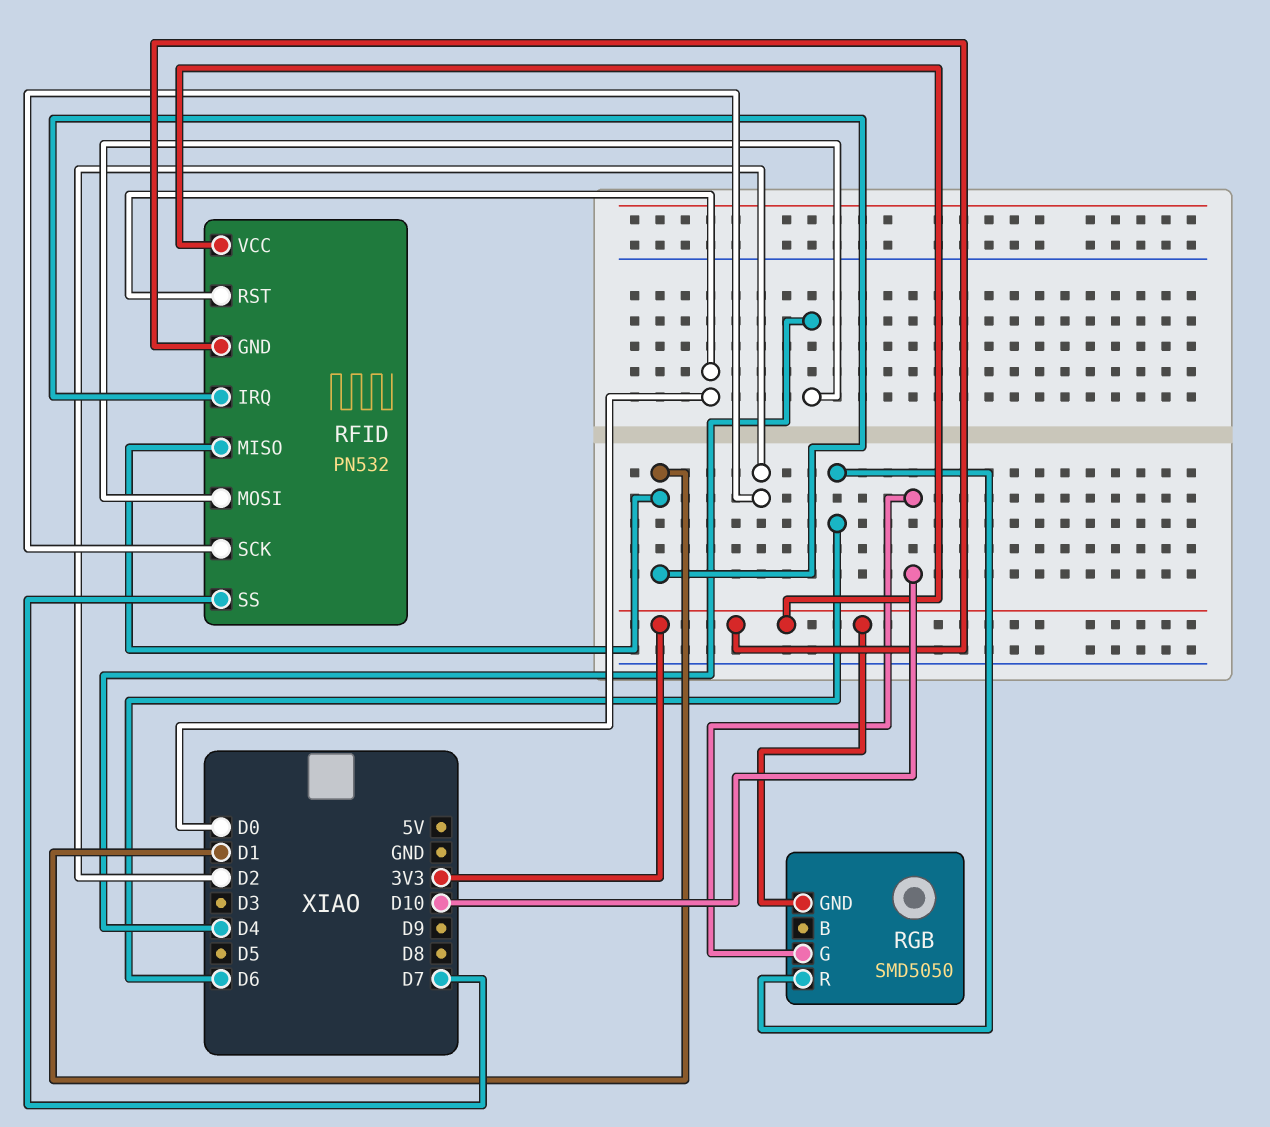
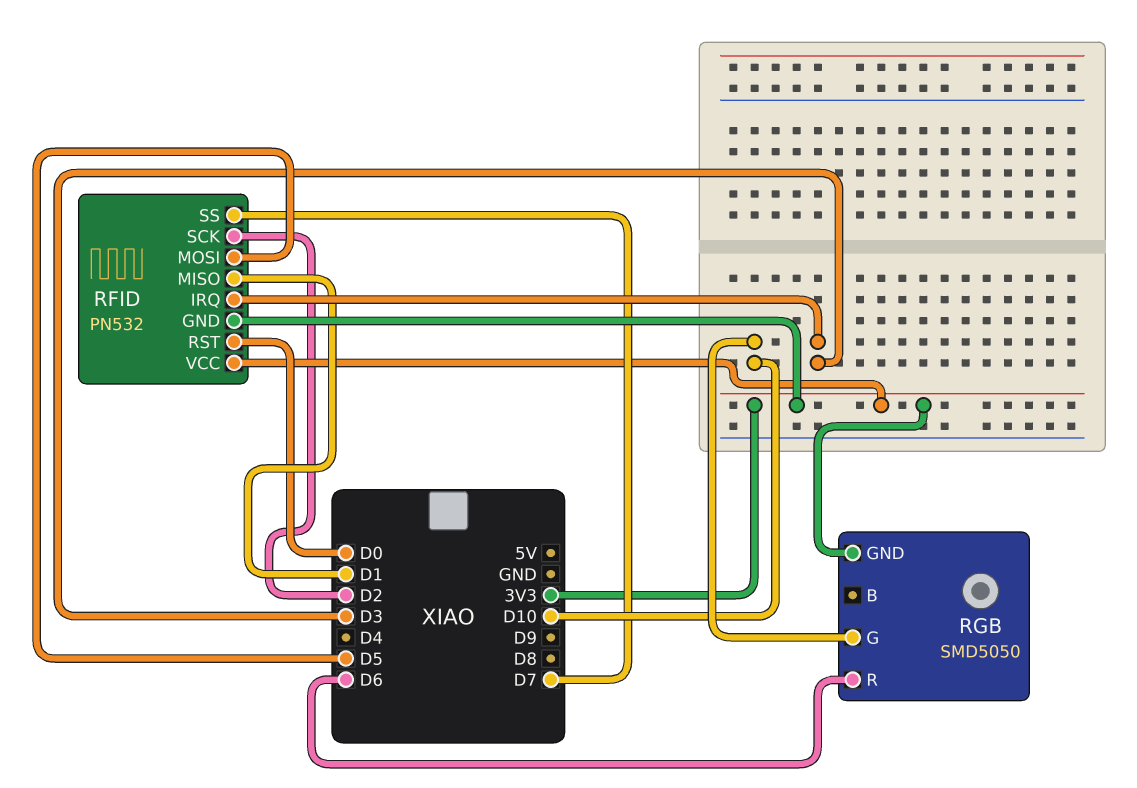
RFID pin IRQ: D1 -> D3
RFID pin MOSI: D4 -> D5

